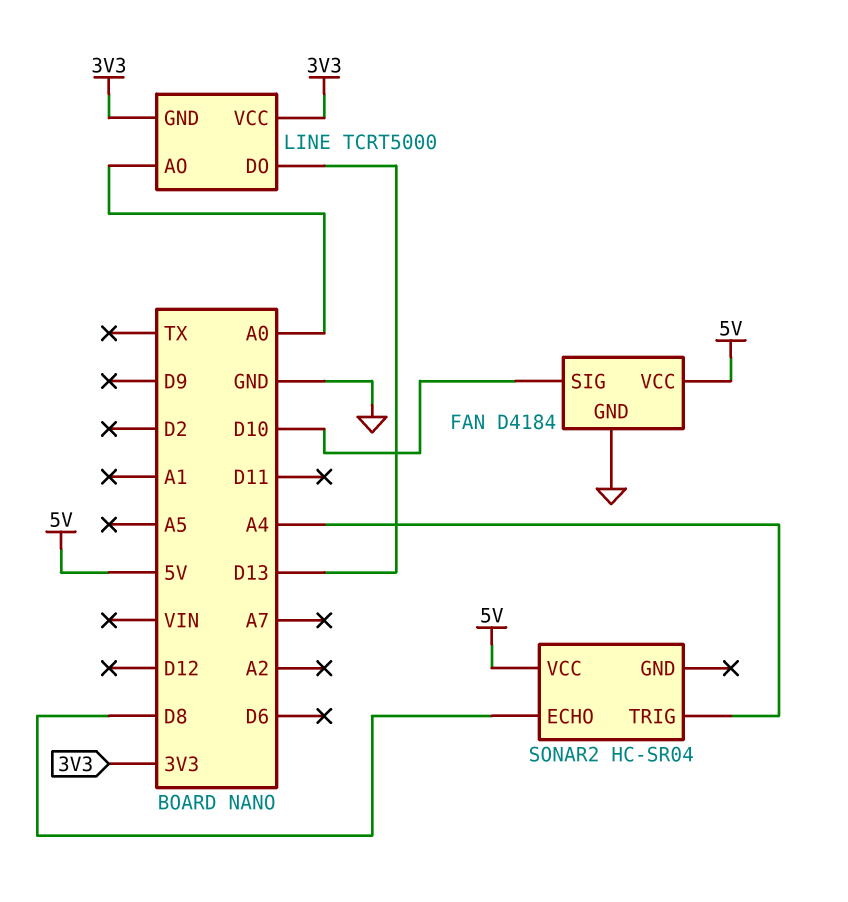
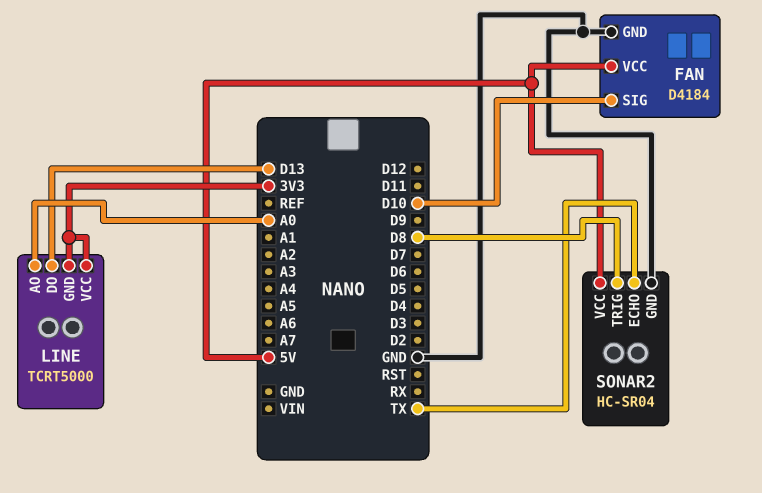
SONAR2 pin ECHO: D8 -> TX
SONAR2 pin GND: none -> GND
SONAR2 pin TRIG: A4 -> D8

